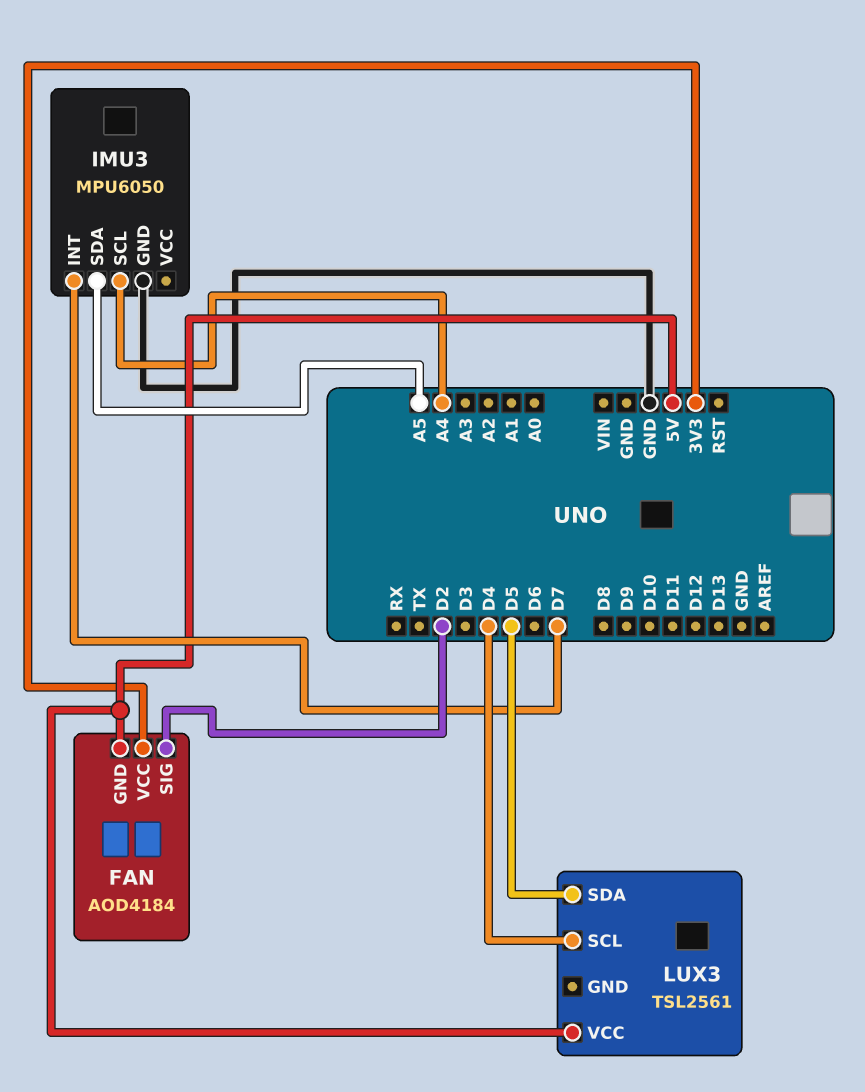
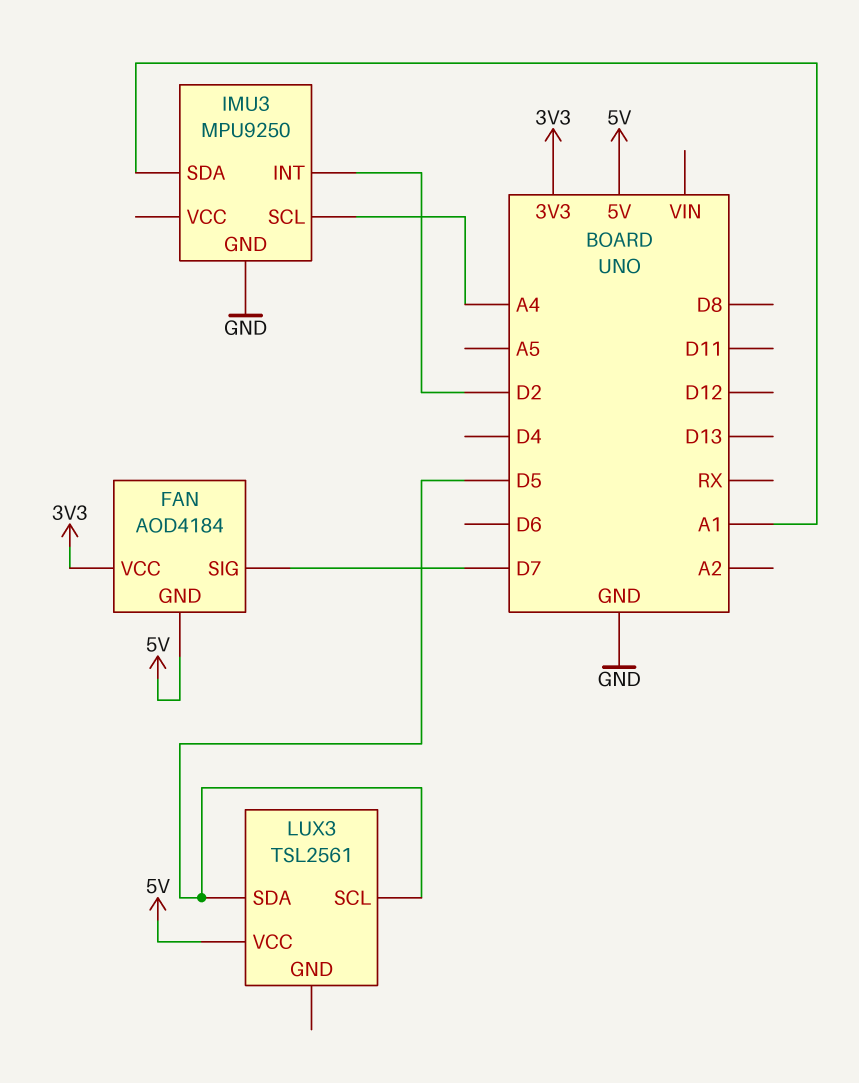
FAN pin SIG: D2 -> D7
IMU3: MPU6050 -> MPU9250
IMU3 pin INT: D7 -> D2
IMU3 pin SDA: A5 -> A1
LUX3 pin SCL: D4 -> D5

